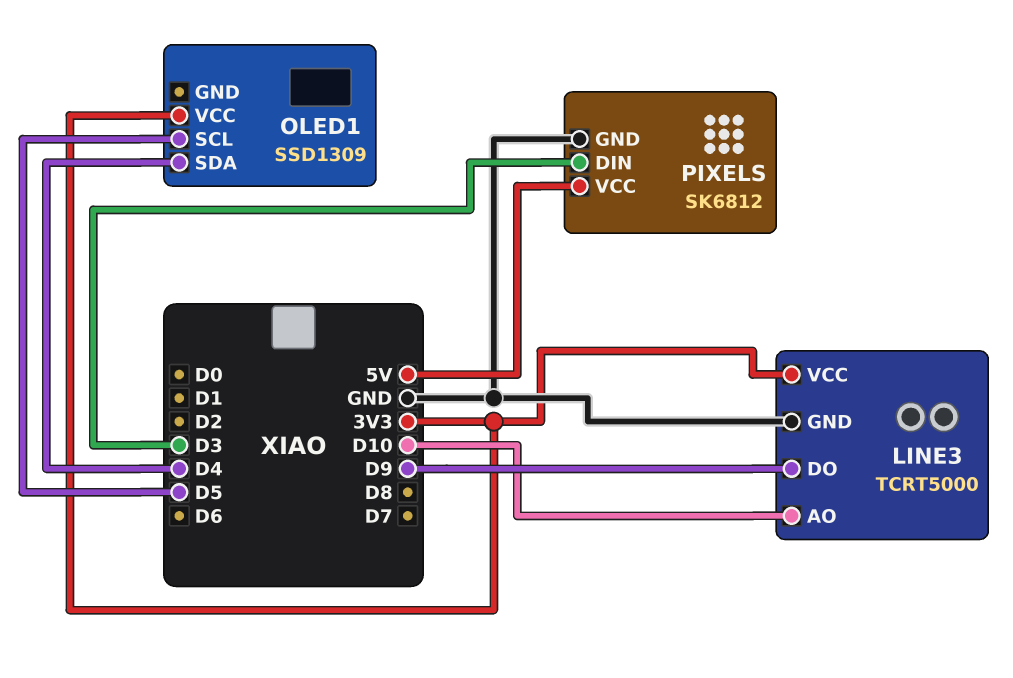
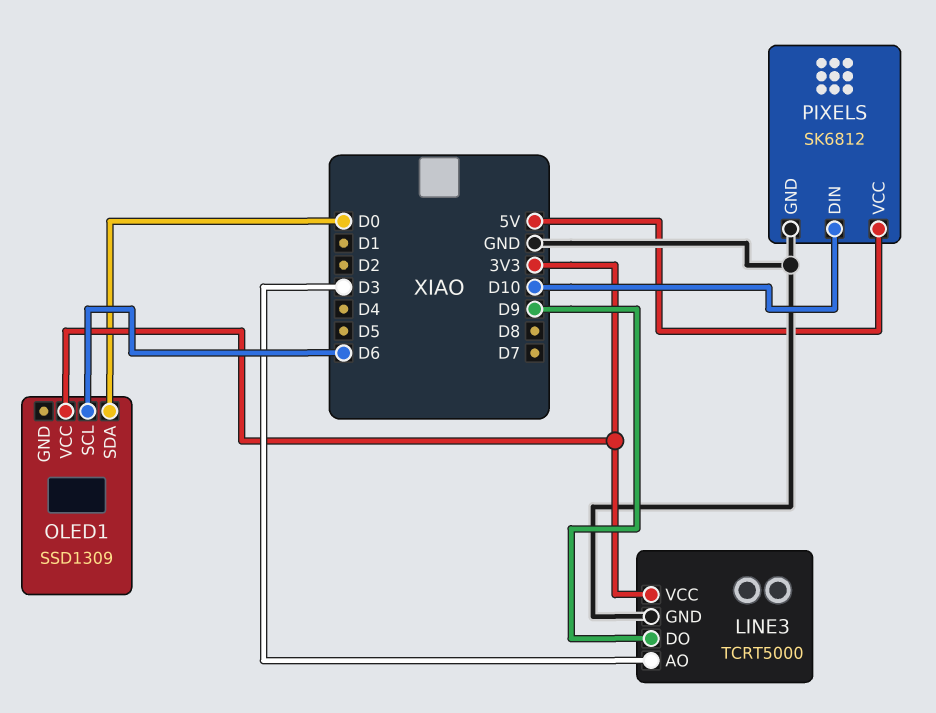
LINE3 pin AO: D10 -> D3
OLED1 pin SCL: D5 -> D6
OLED1 pin SDA: D4 -> D0
PIXELS pin DIN: D3 -> D10

